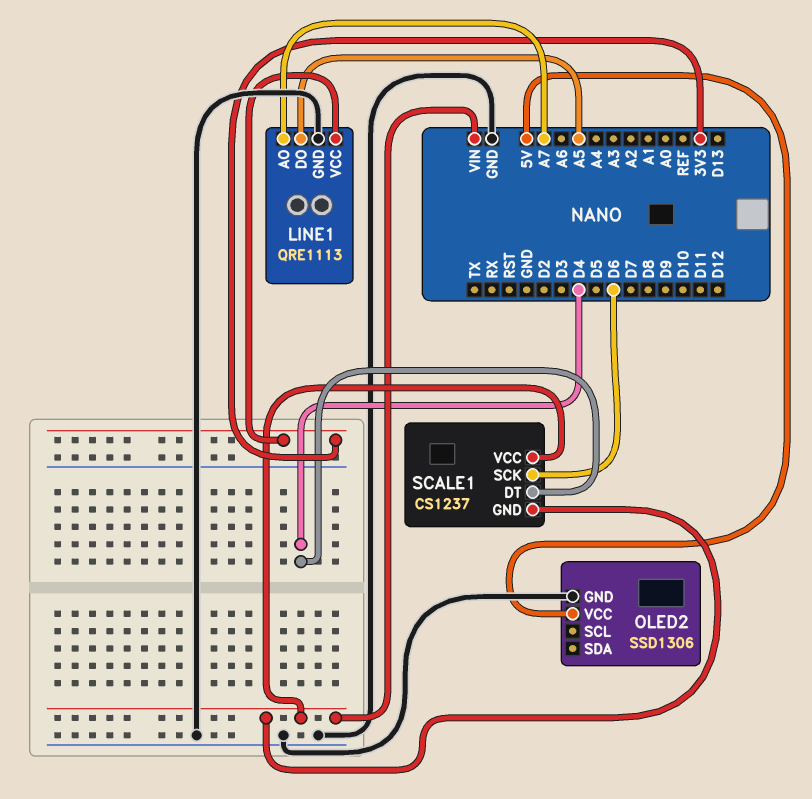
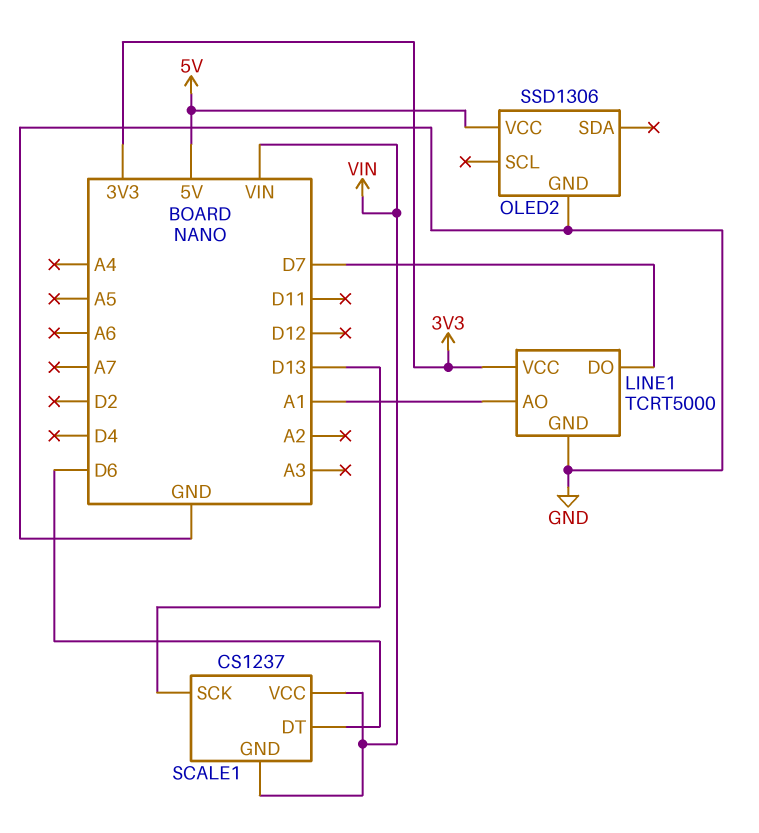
LINE1: QRE1113 -> TCRT5000
LINE1 pin AO: A7 -> A1
LINE1 pin DO: A5 -> D7
SCALE1 pin DT: D4 -> D6
SCALE1 pin SCK: D6 -> D13

